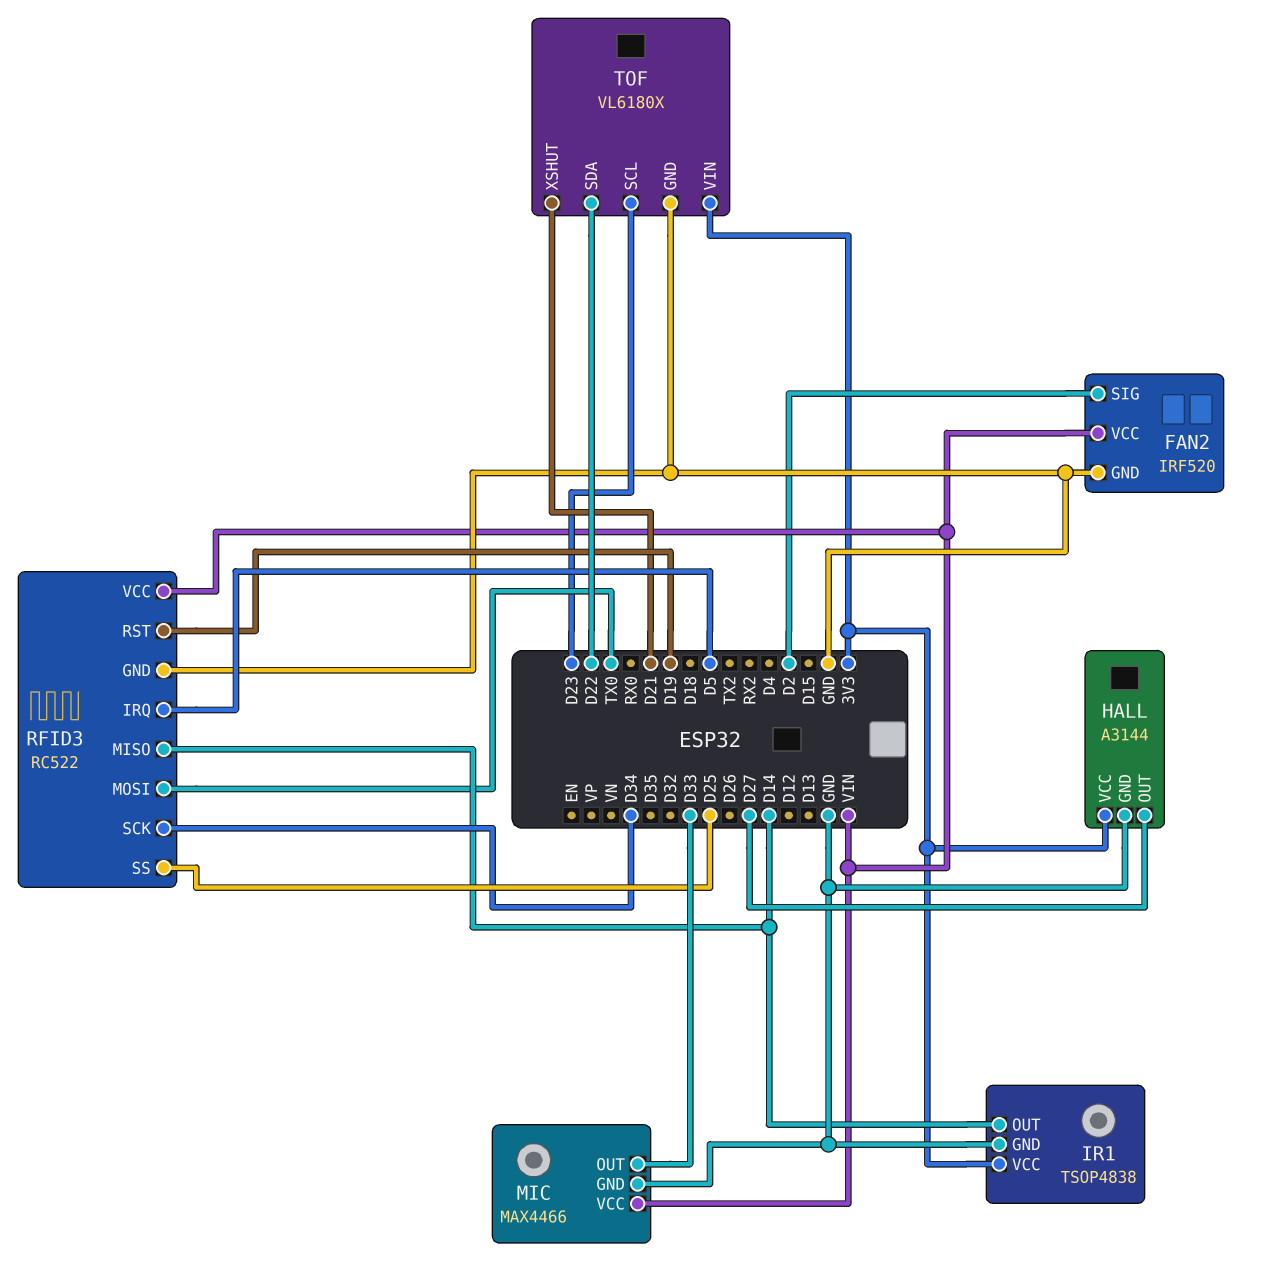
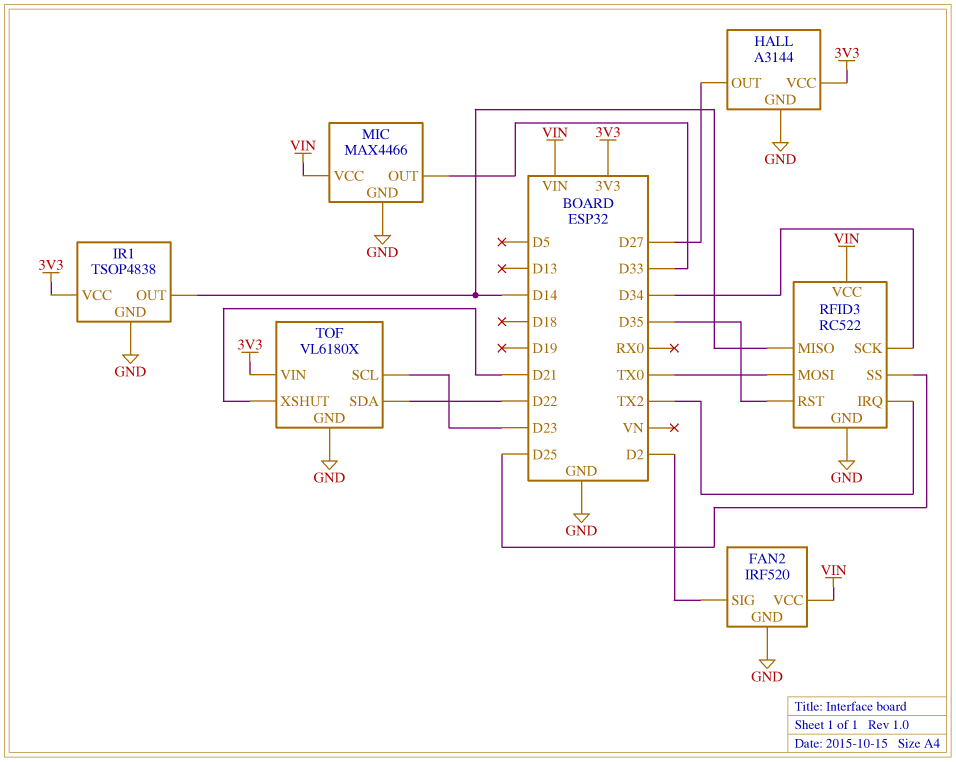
RFID3 pin IRQ: D5 -> TX2
RFID3 pin RST: D19 -> D35

